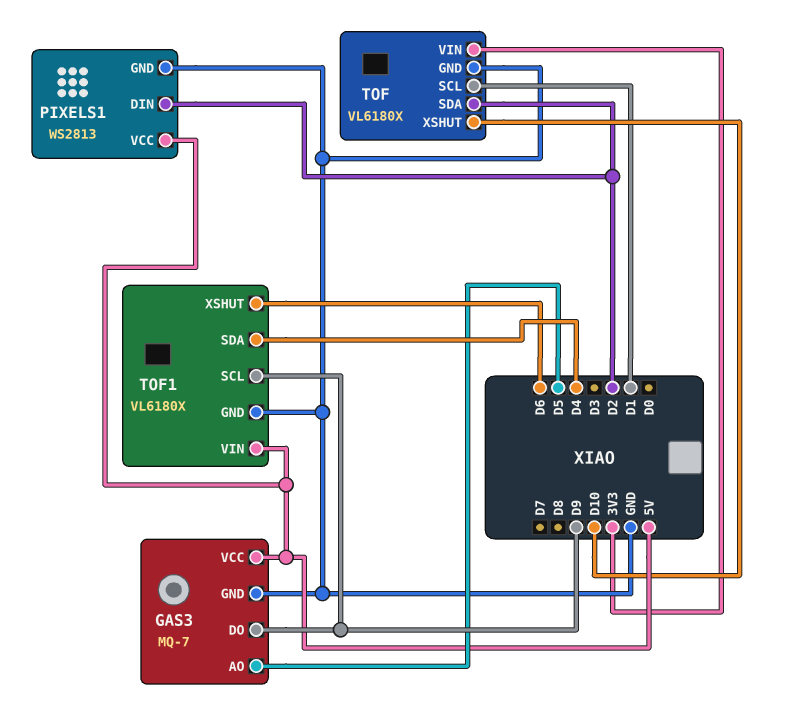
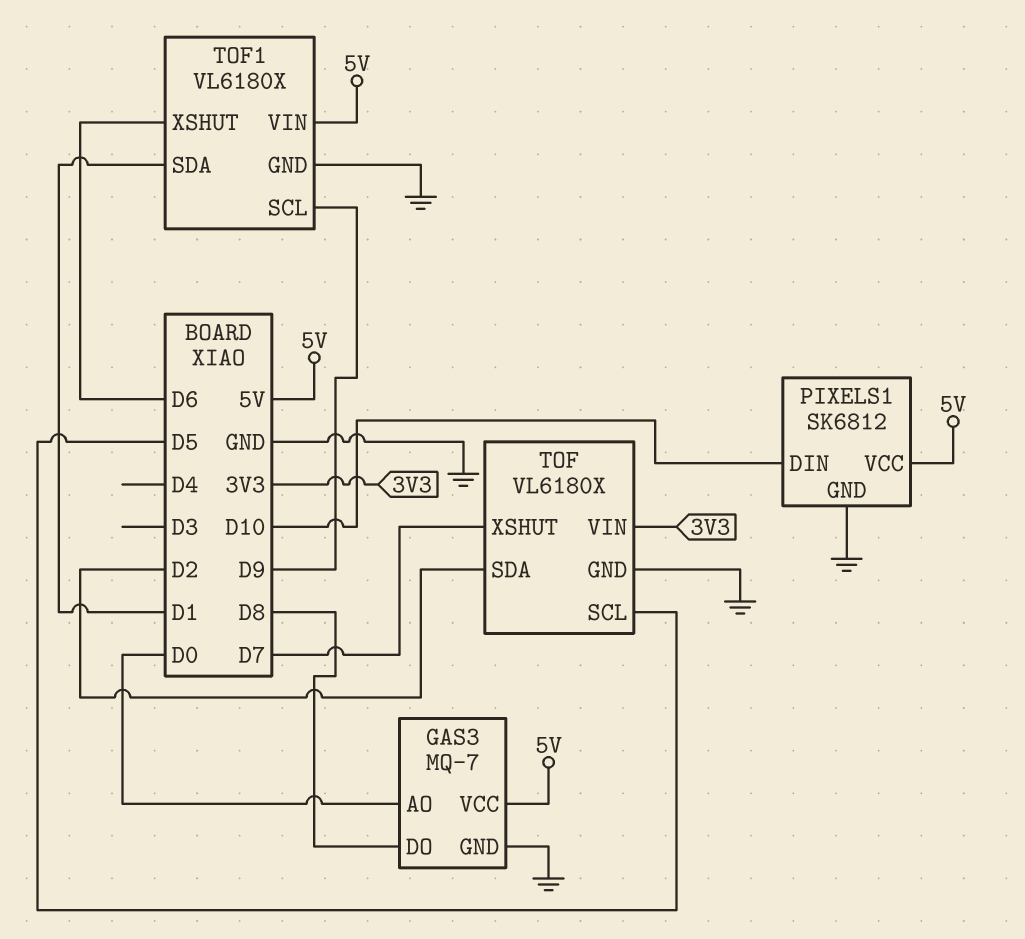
GAS3 pin AO: D5 -> D0
GAS3 pin DO: D9 -> D8
PIXELS1: WS2813 -> SK6812
PIXELS1 pin DIN: D2 -> D10
TOF pin SCL: D1 -> D5
TOF pin XSHUT: D10 -> D7
TOF1 pin SDA: D4 -> D1

